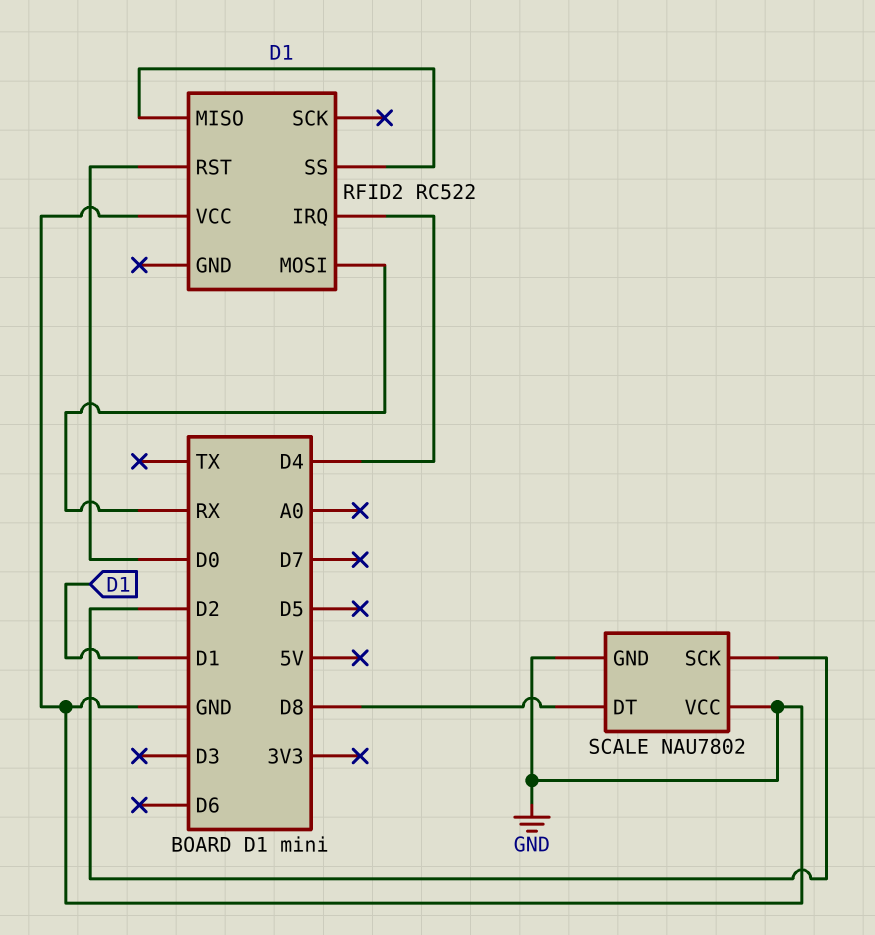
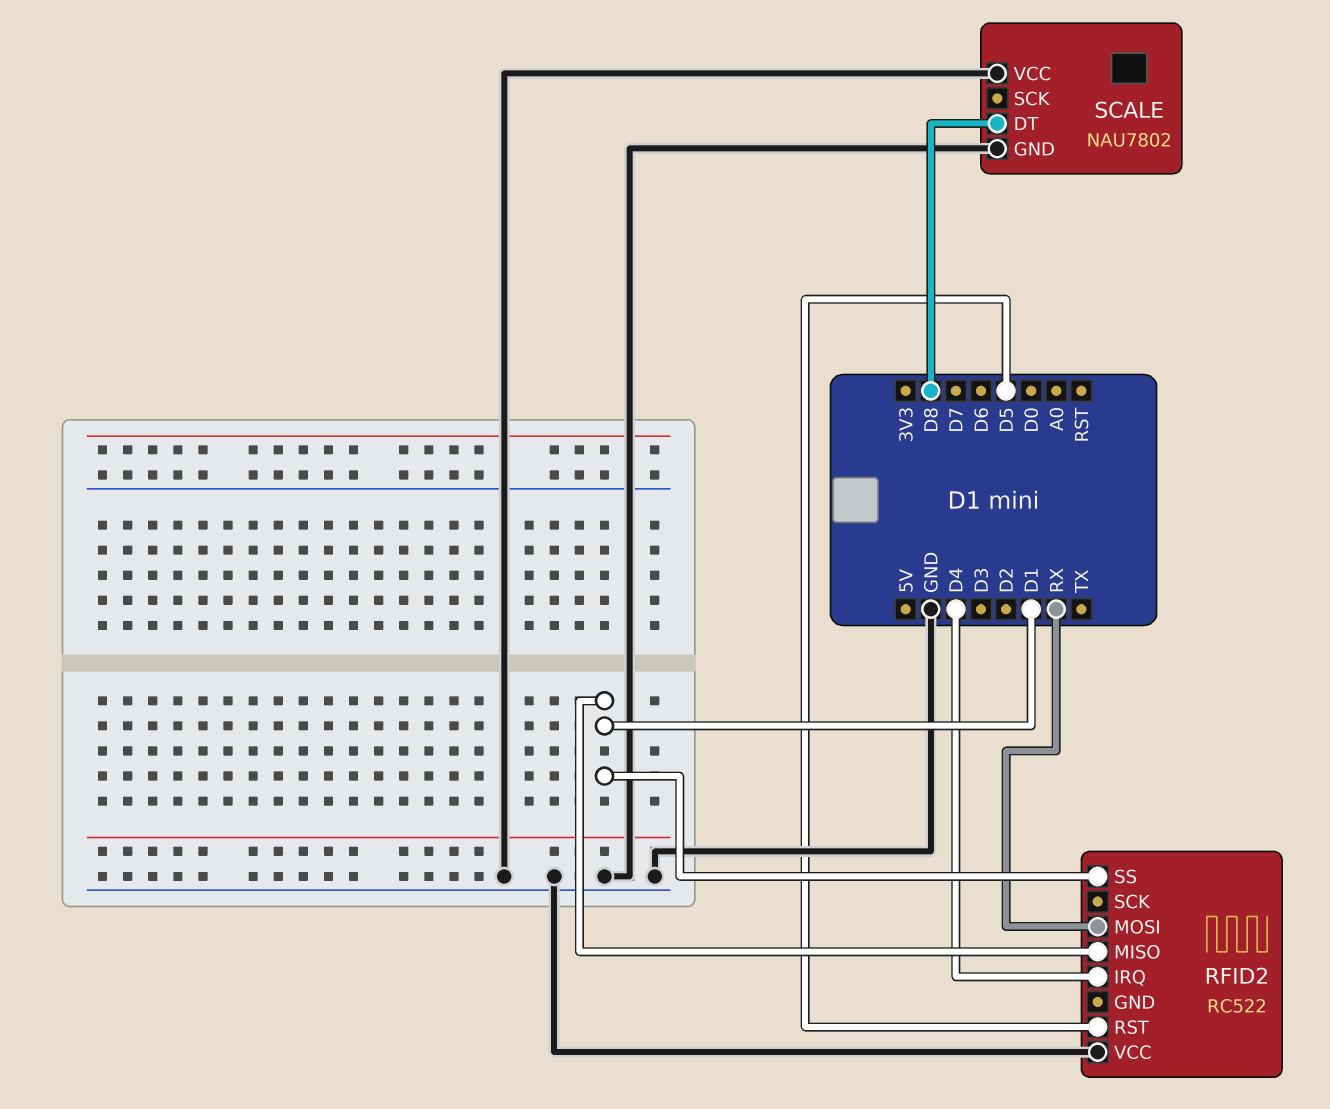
RFID2 pin RST: D0 -> D5
SCALE pin SCK: D2 -> none

